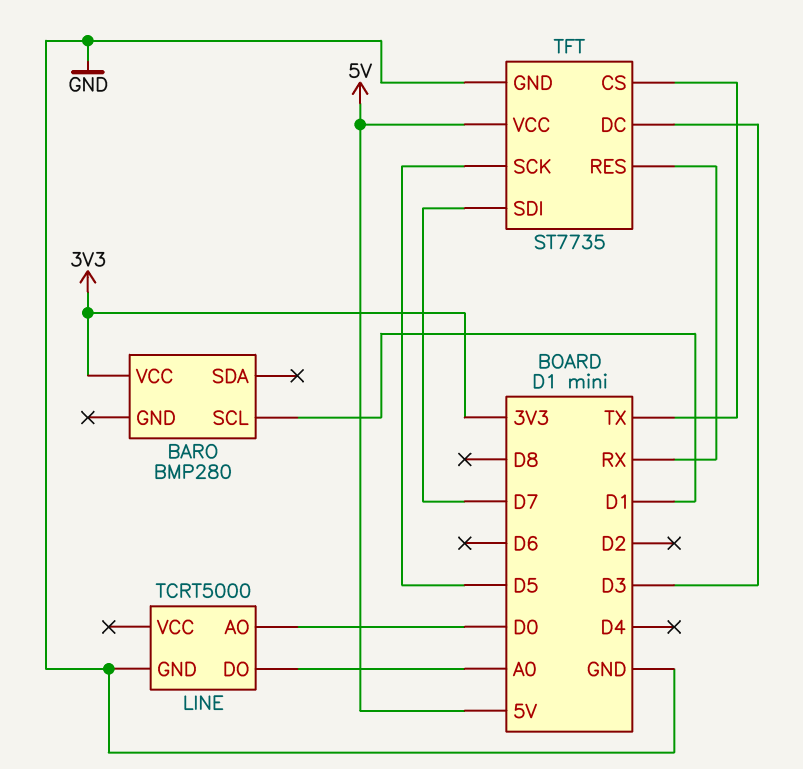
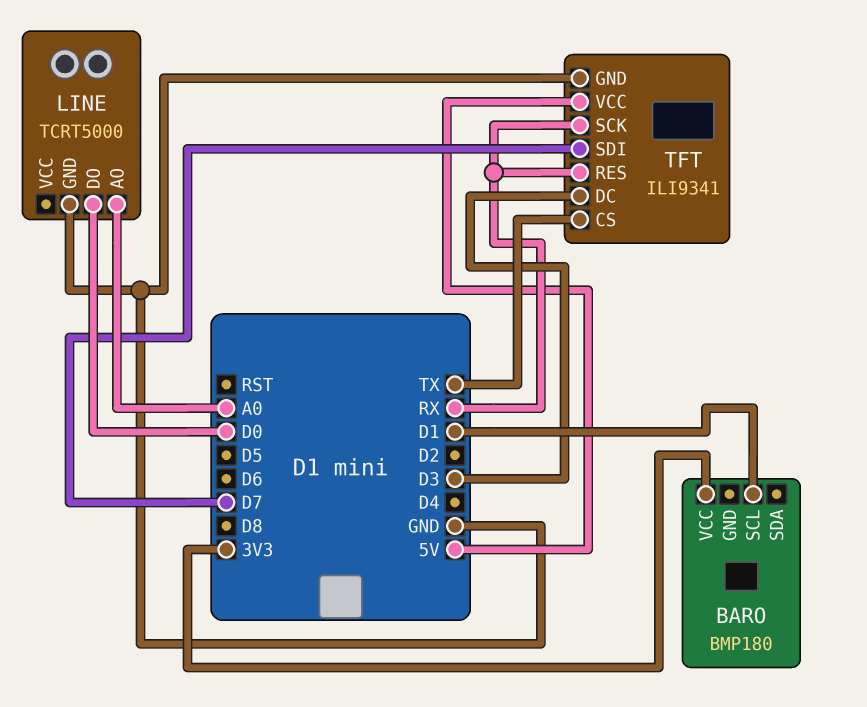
BARO: BMP280 -> BMP180
LINE pin AO: D0 -> A0
LINE pin DO: A0 -> D0
TFT: ST7735 -> ILI9341
TFT pin SCK: D5 -> RX

